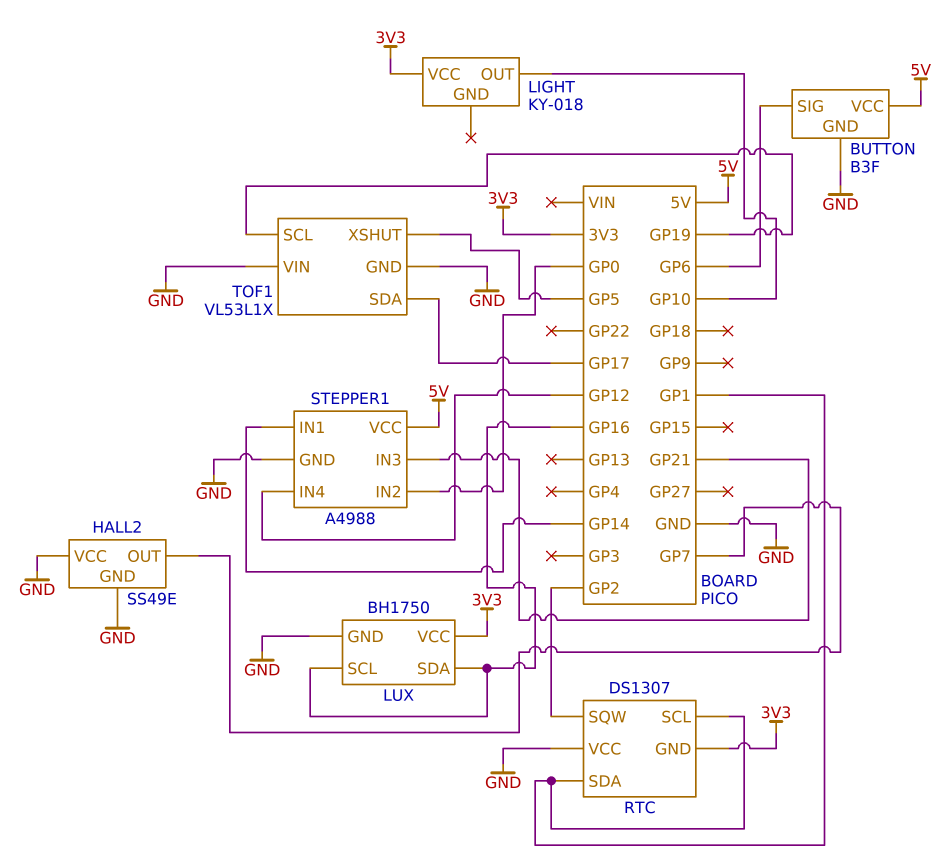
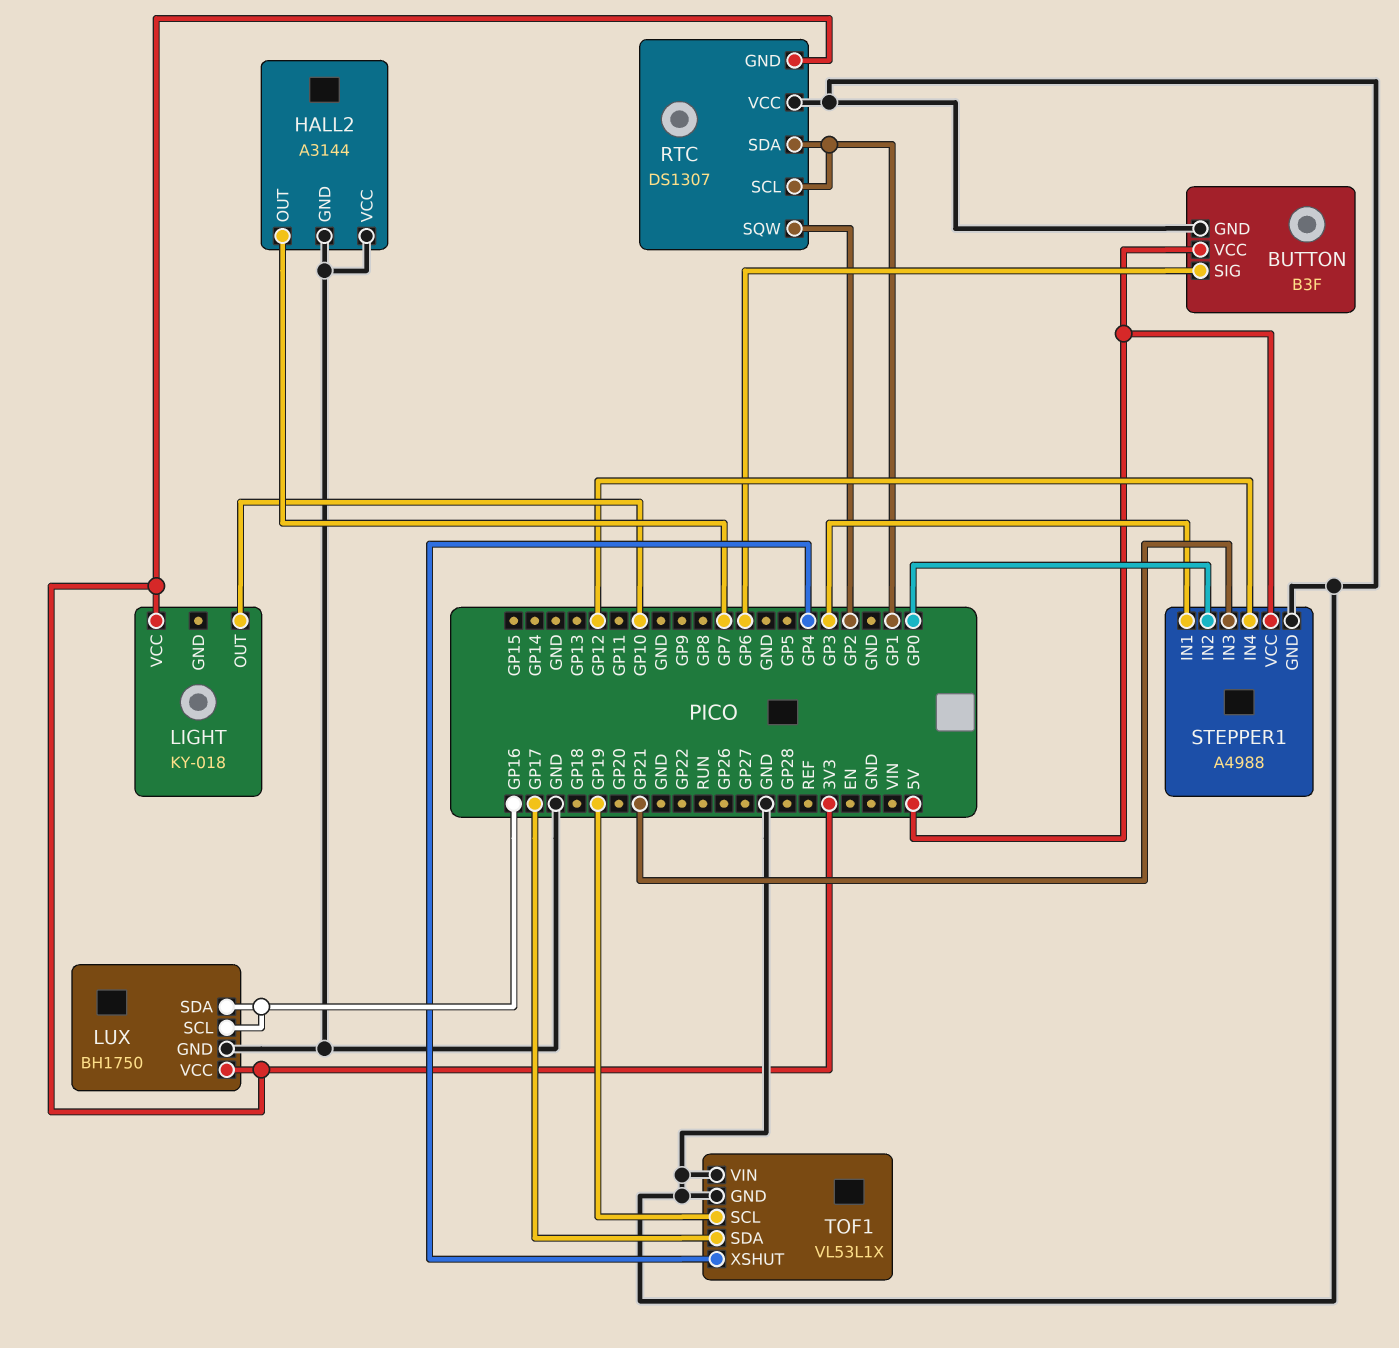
HALL2: SS49E -> A3144
STEPPER1 pin IN1: GP14 -> GP3
TOF1 pin XSHUT: GP5 -> GP4

